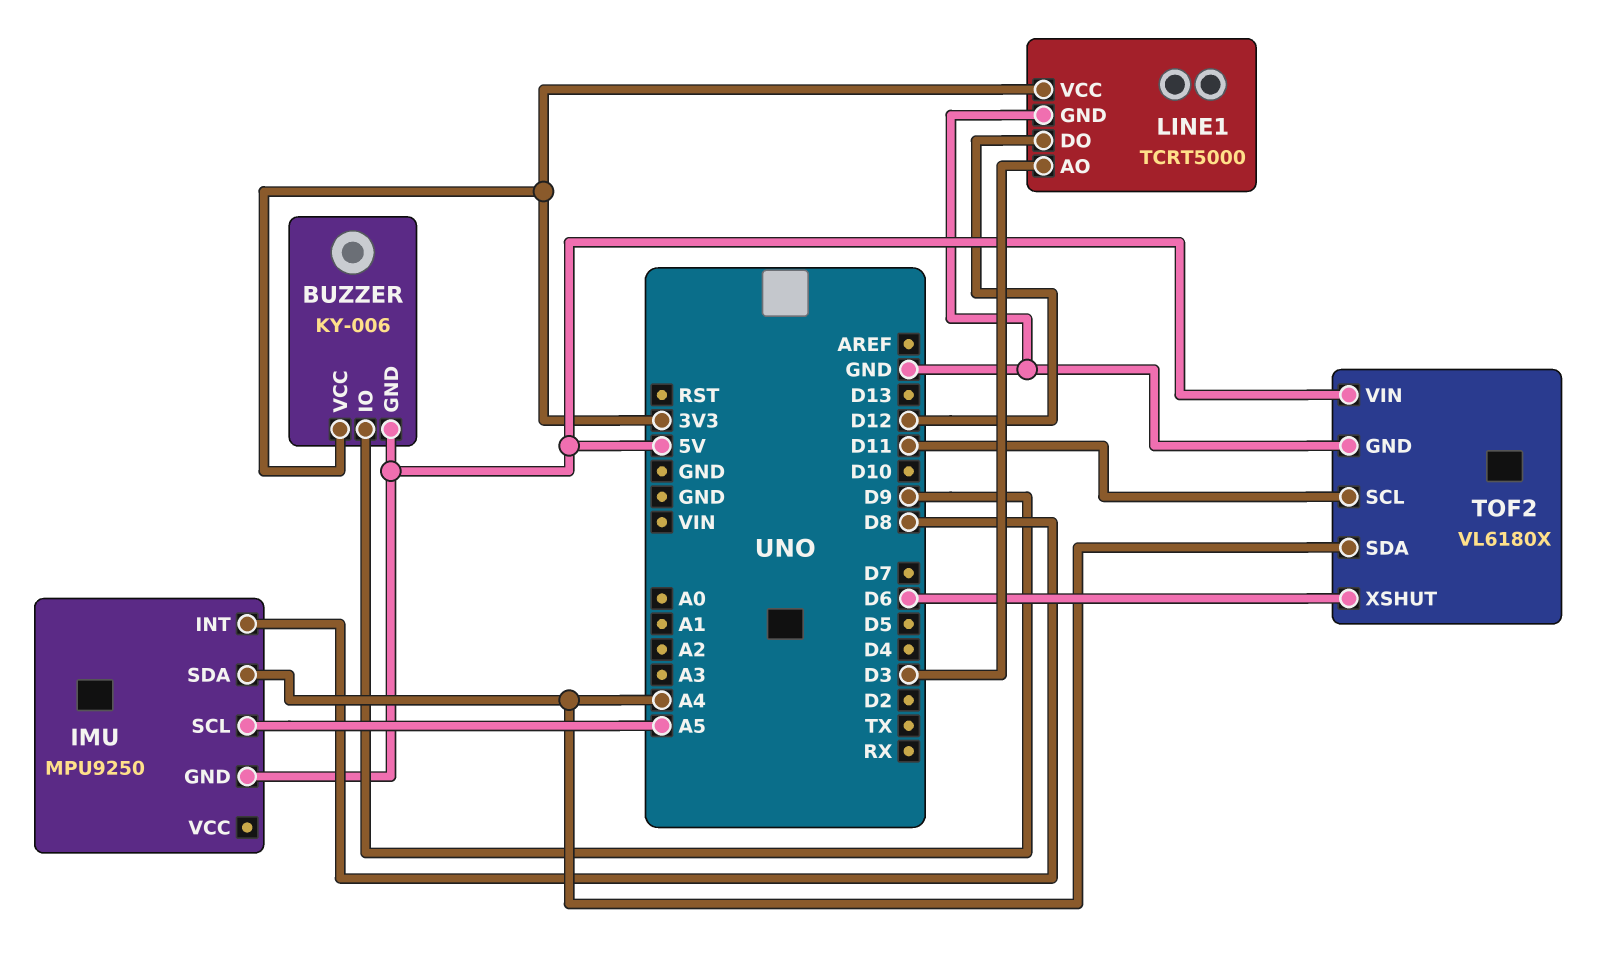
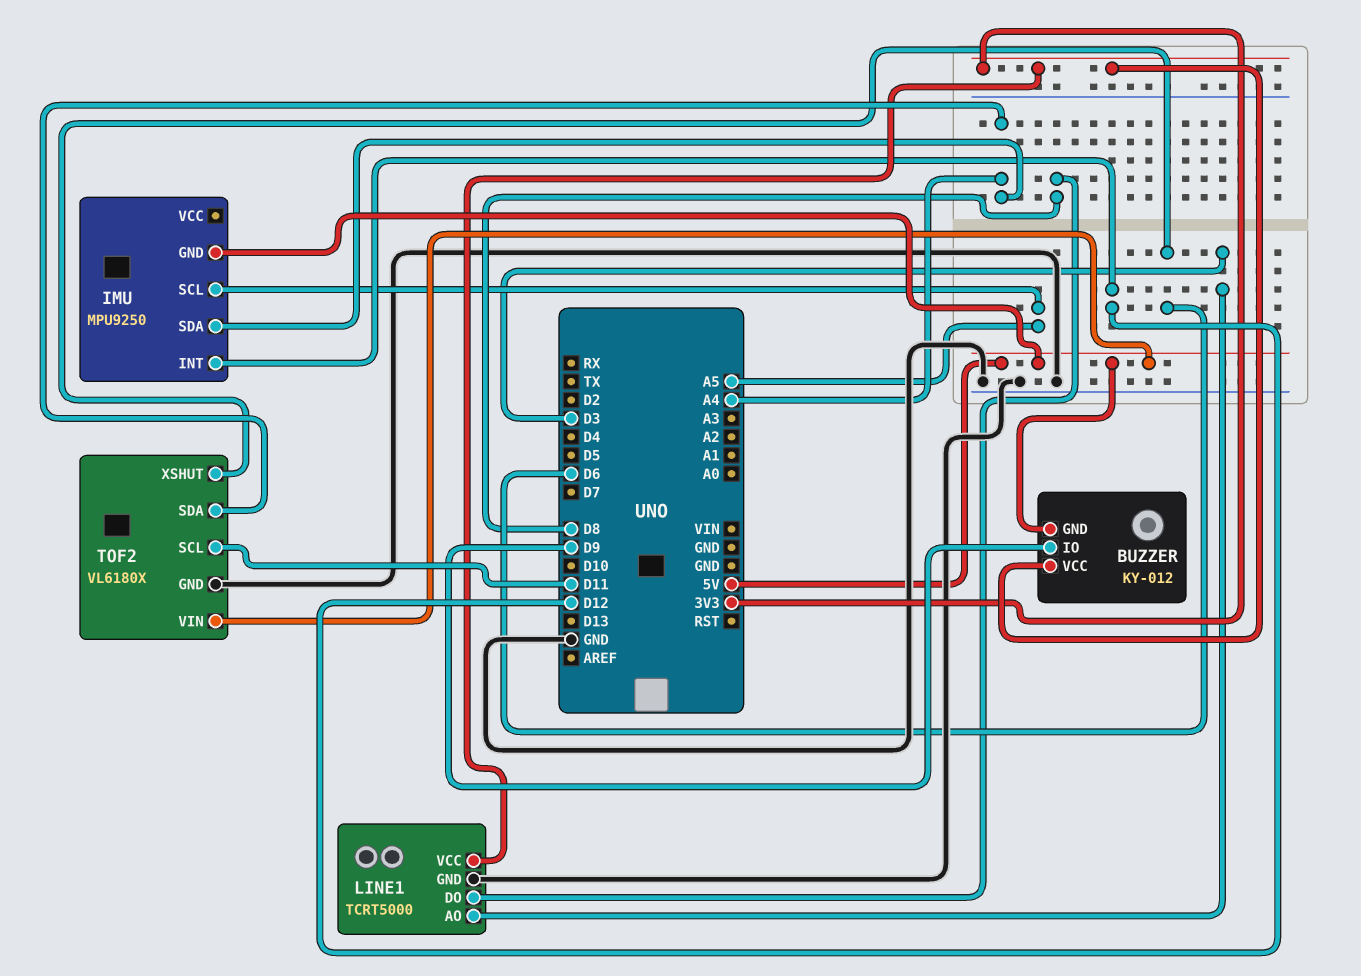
BUZZER: KY-006 -> KY-012
IMU pin INT: D8 -> D12
LINE1 pin DO: D12 -> D8

